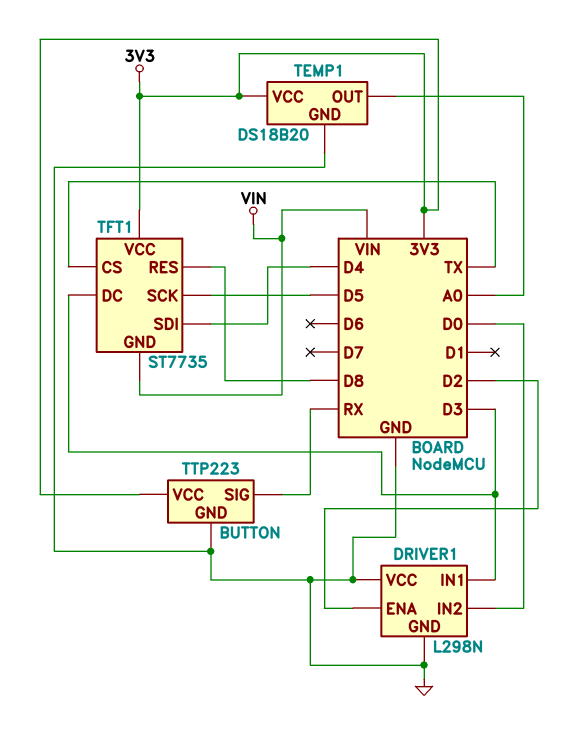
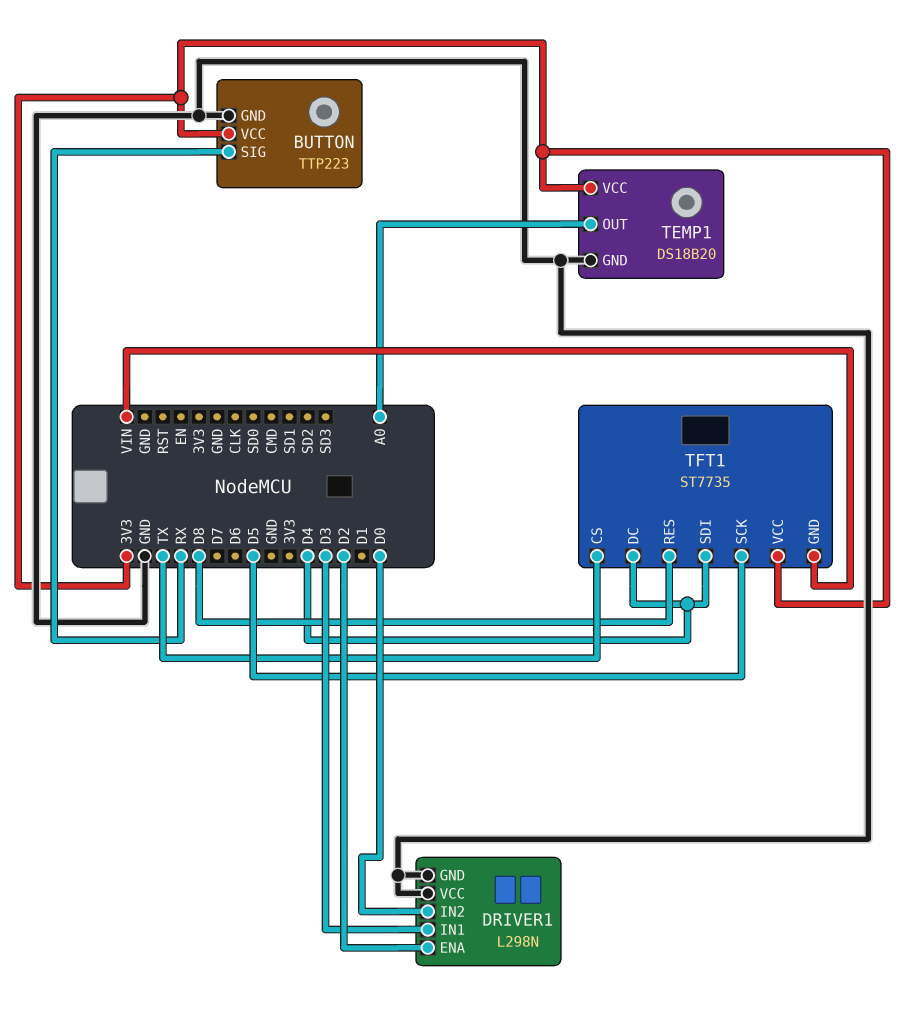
TFT1 pin DC: D3 -> D4

